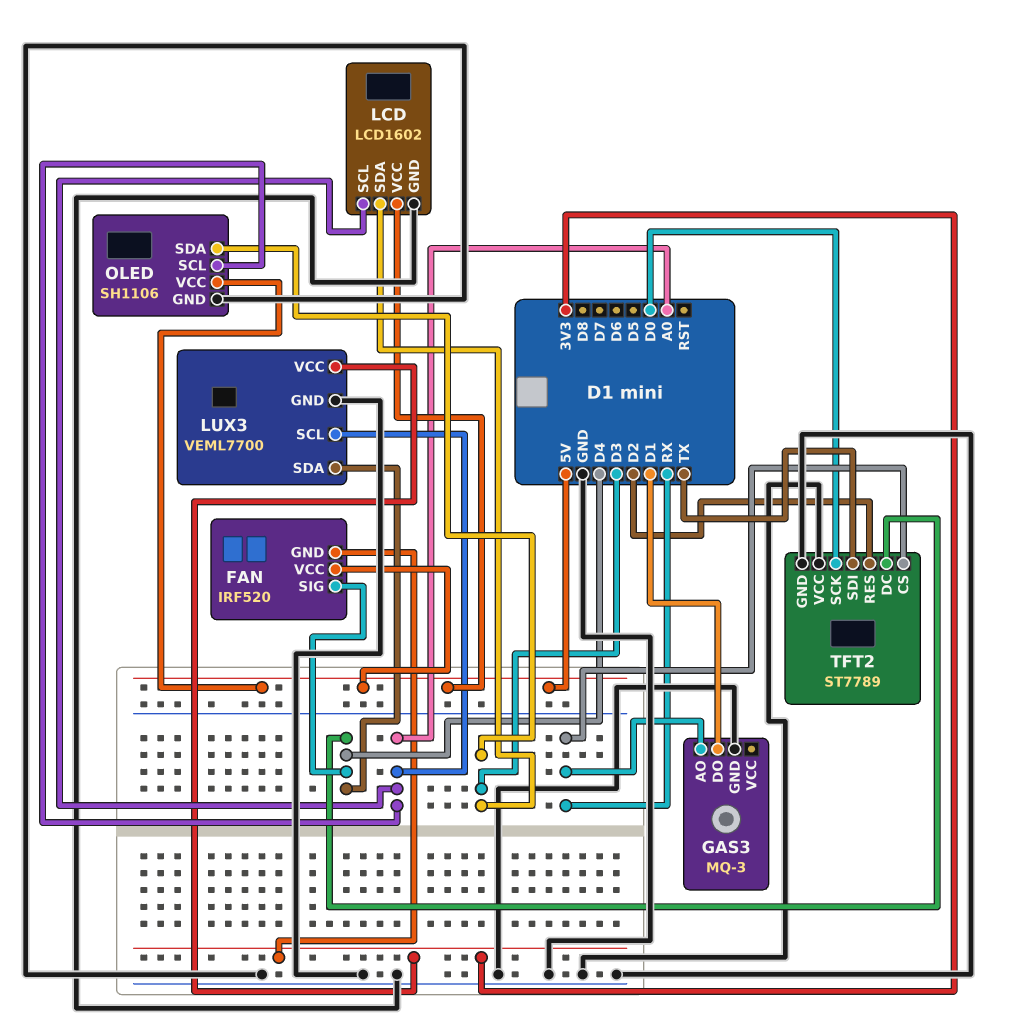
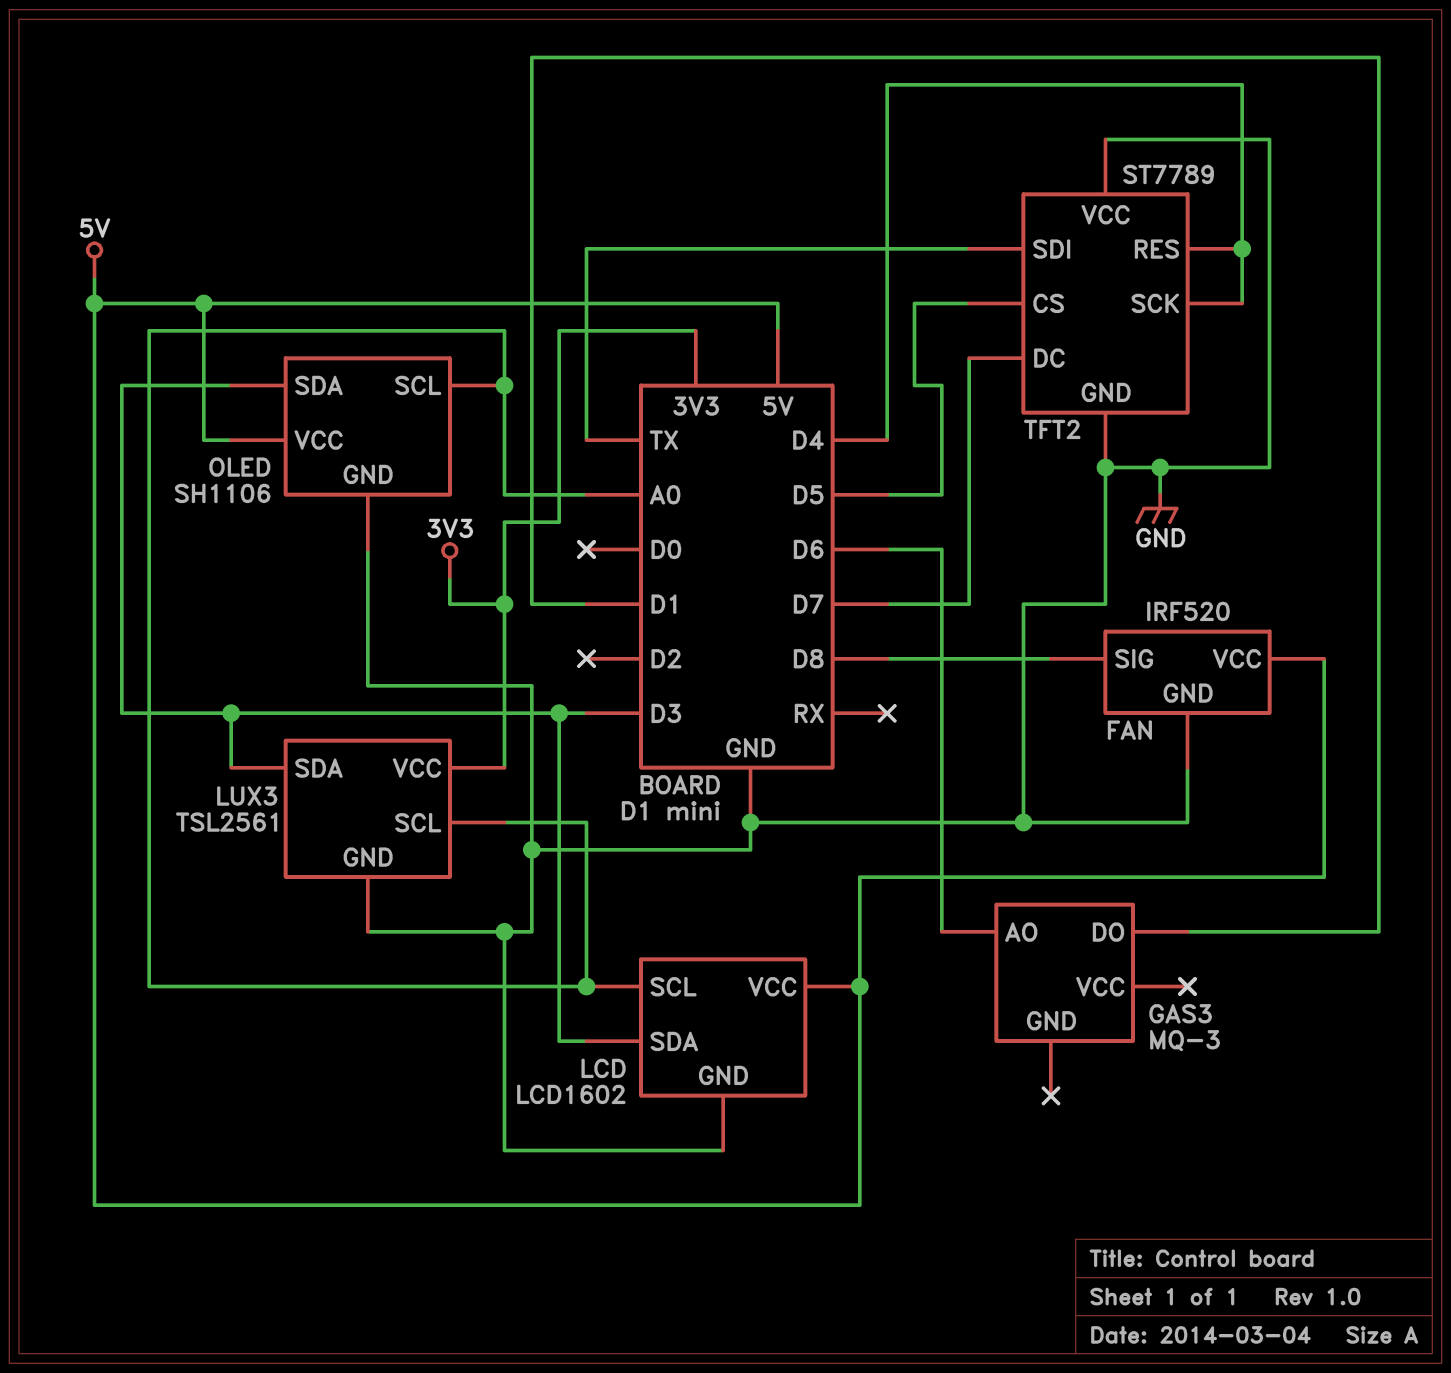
FAN pin GND: 3V3 -> GND
FAN pin SIG: D4 -> D8
GAS3 pin AO: RX -> D6
GAS3 pin GND: GND -> none
LUX3: VEML7700 -> TSL2561
LUX3 pin SDA: D4 -> D3
TFT2 pin CS: RX -> D5
TFT2 pin DC: D4 -> D7
TFT2 pin RES: D2 -> D4
TFT2 pin SCK: D0 -> D4

